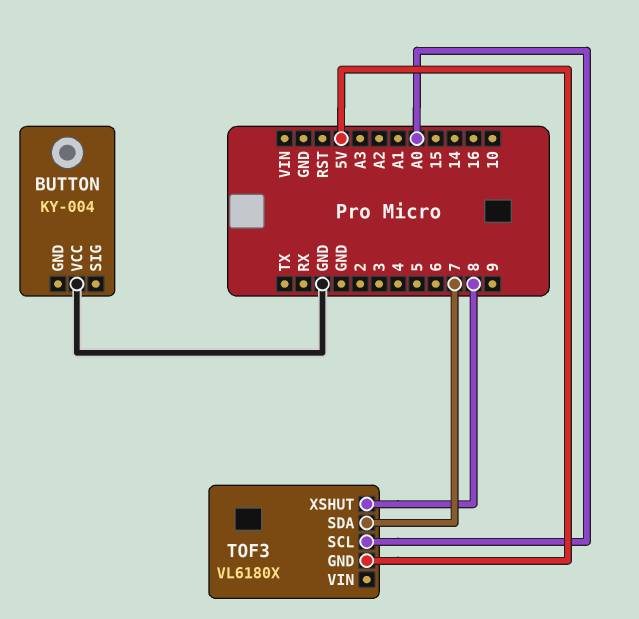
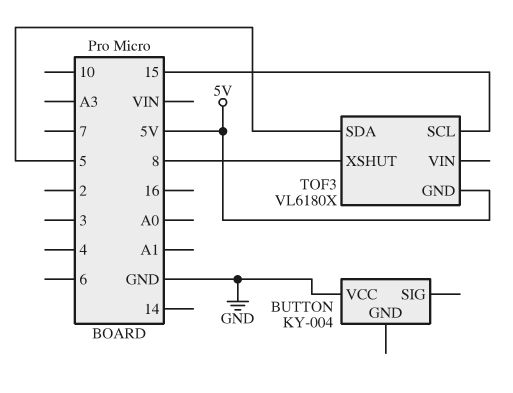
TOF3 pin SCL: A0 -> 15
TOF3 pin SDA: 7 -> 5

